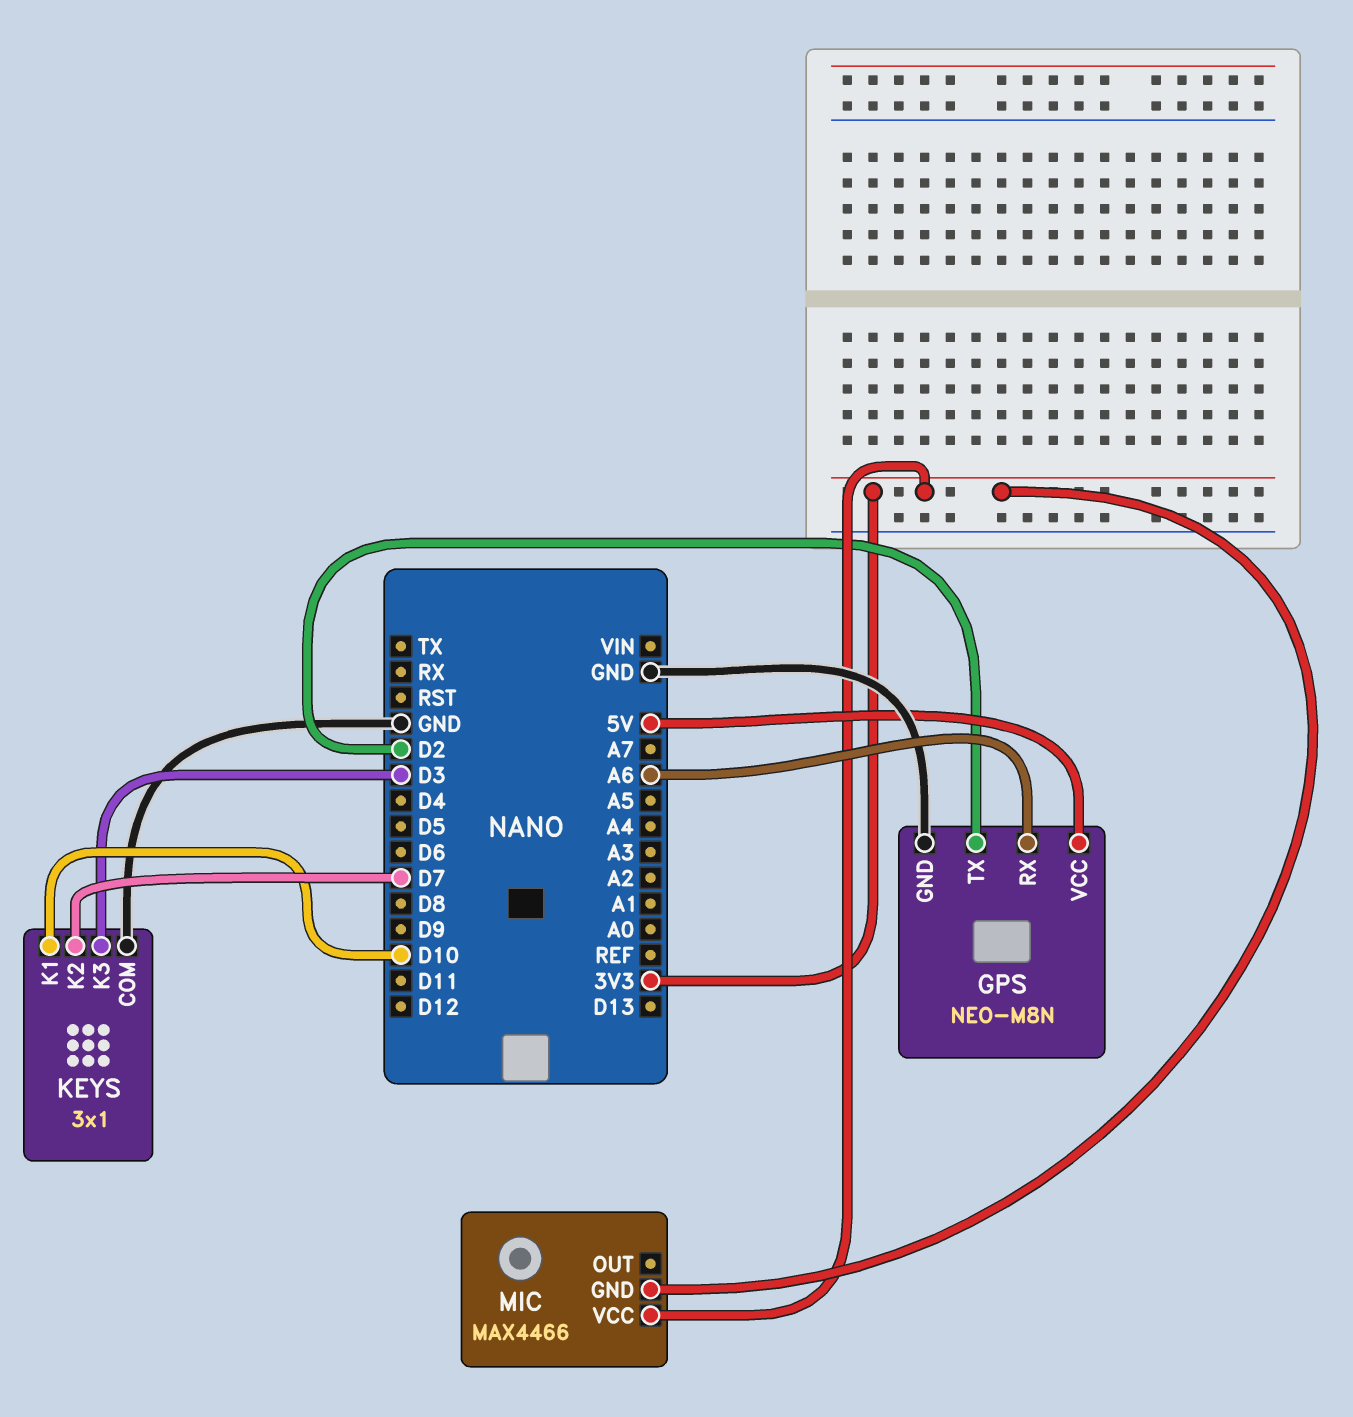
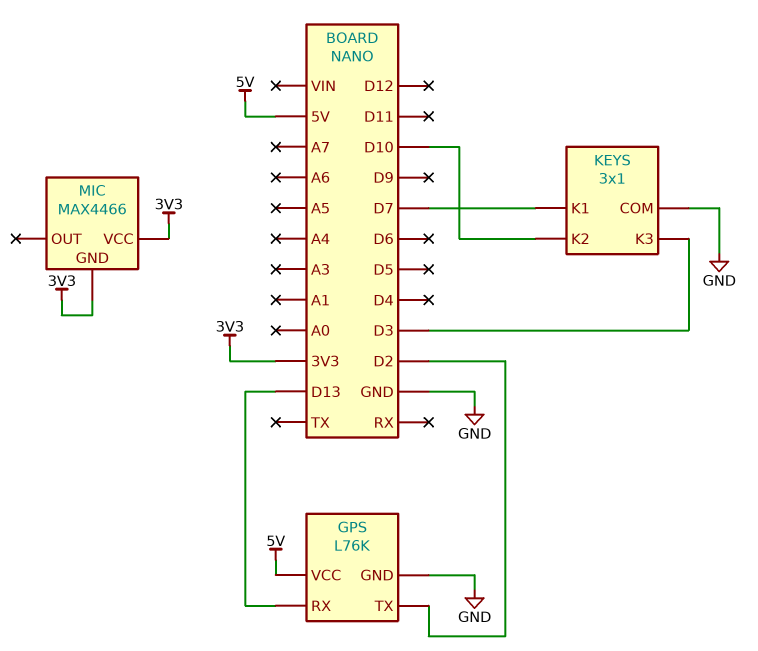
GPS: NEO-M8N -> L76K
GPS pin RX: A6 -> D13
KEYS pin K1: D10 -> D7
KEYS pin K2: D7 -> D10

